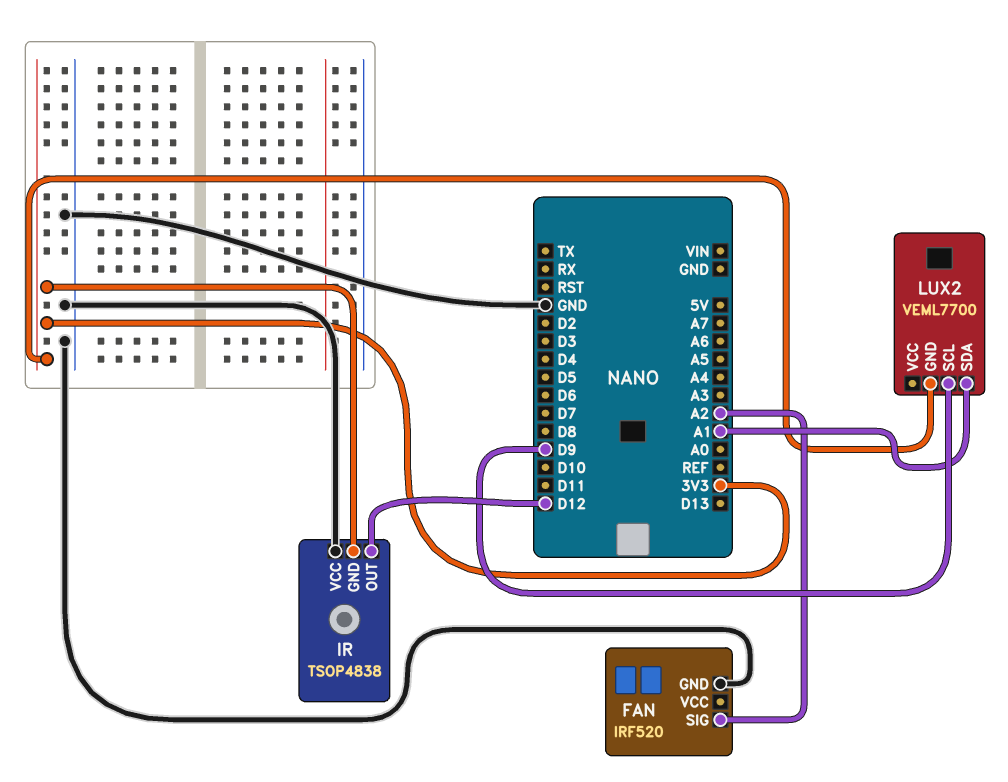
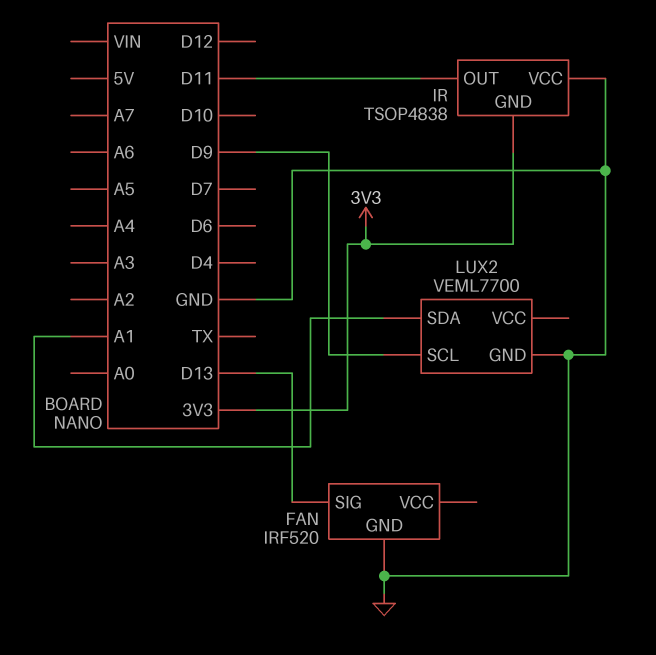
FAN pin SIG: A2 -> D13
IR pin OUT: D12 -> D11
LUX2 pin GND: 3V3 -> GND

